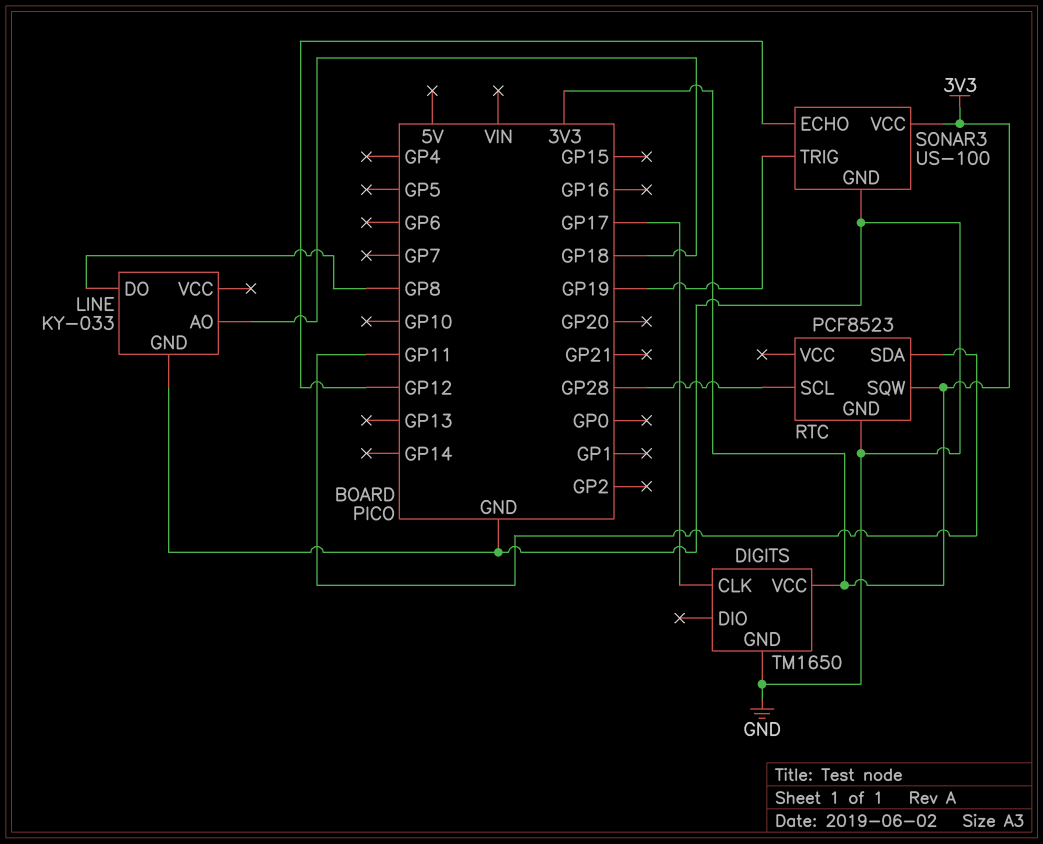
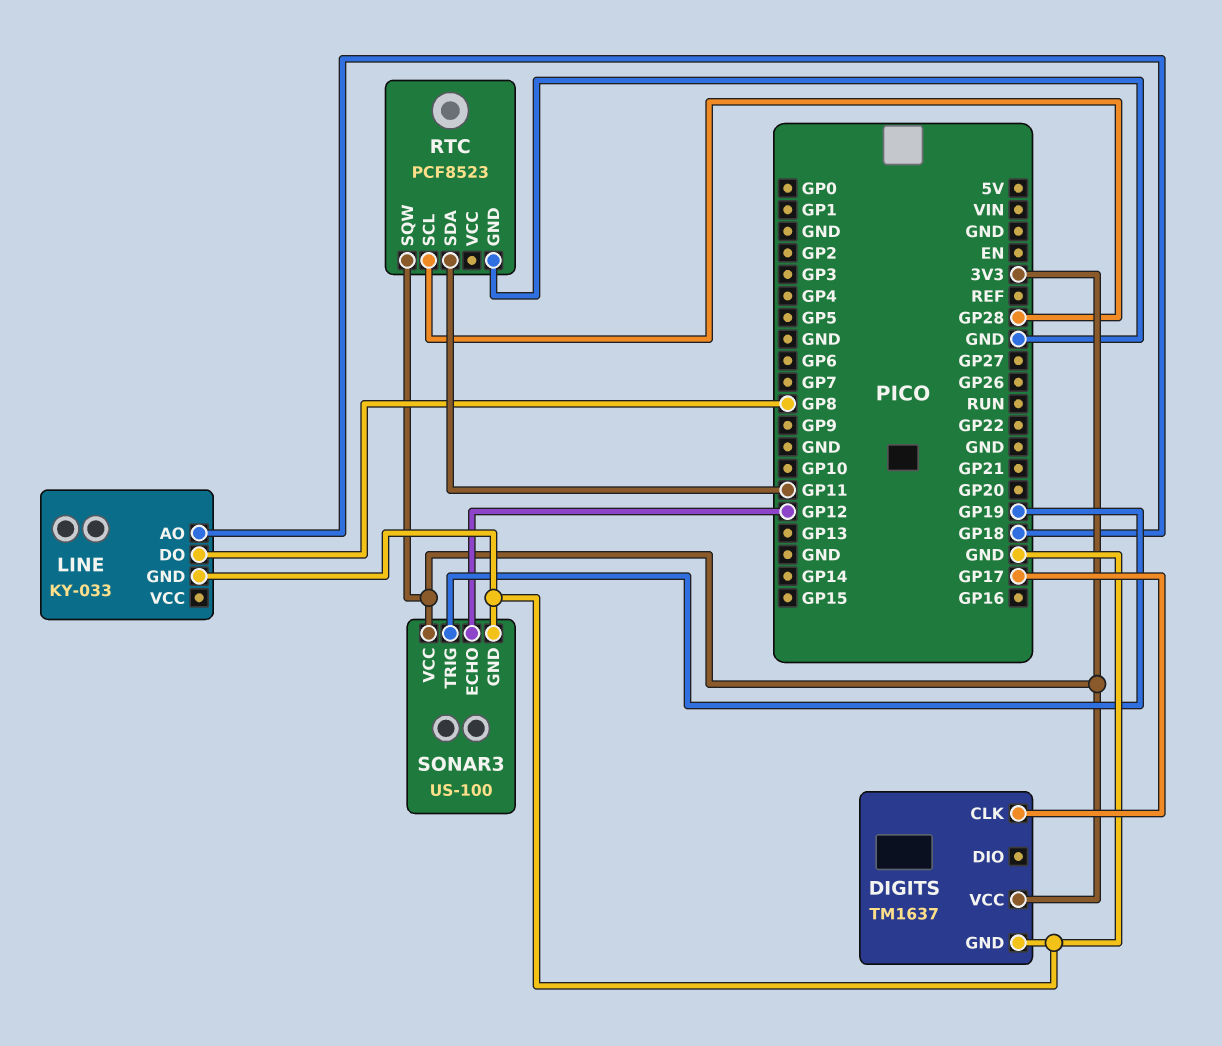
DIGITS: TM1650 -> TM1637

